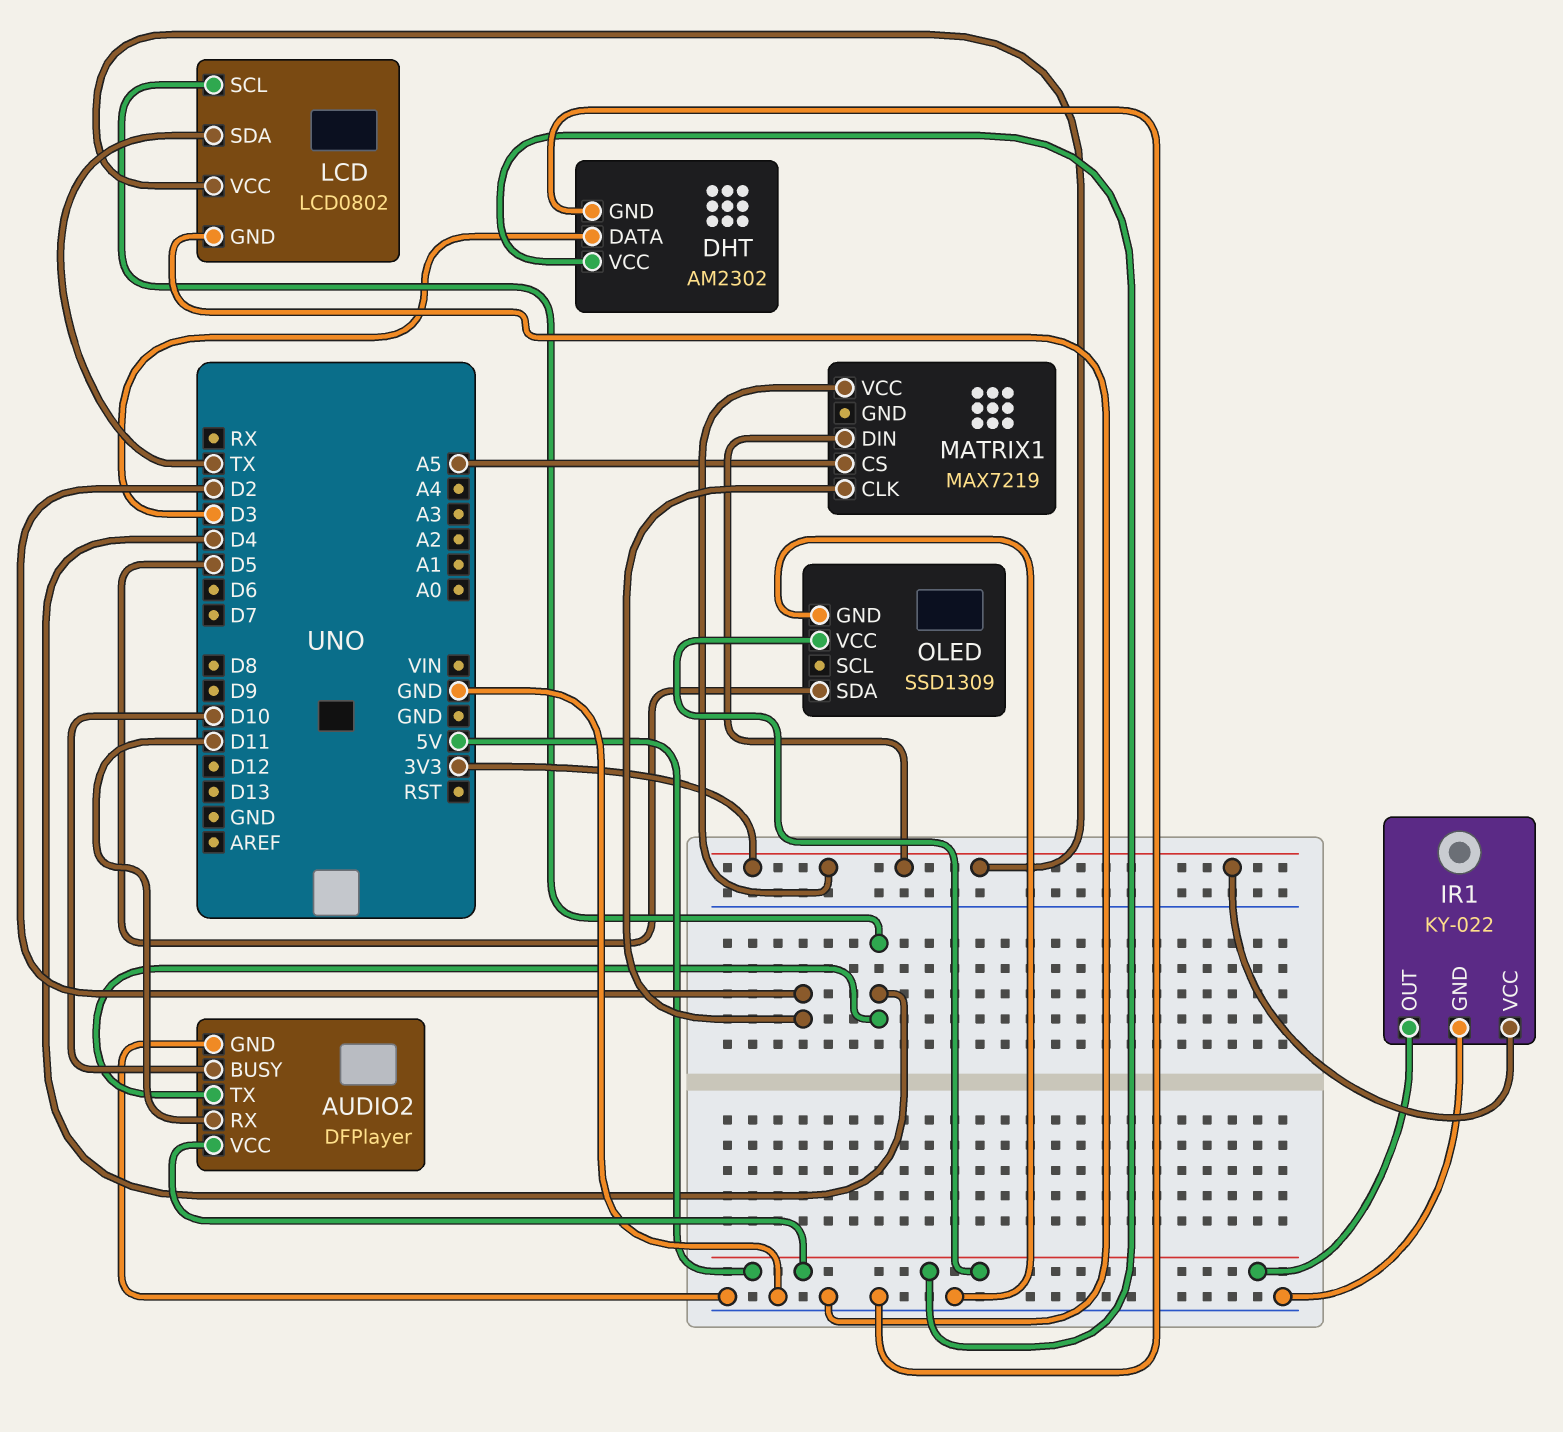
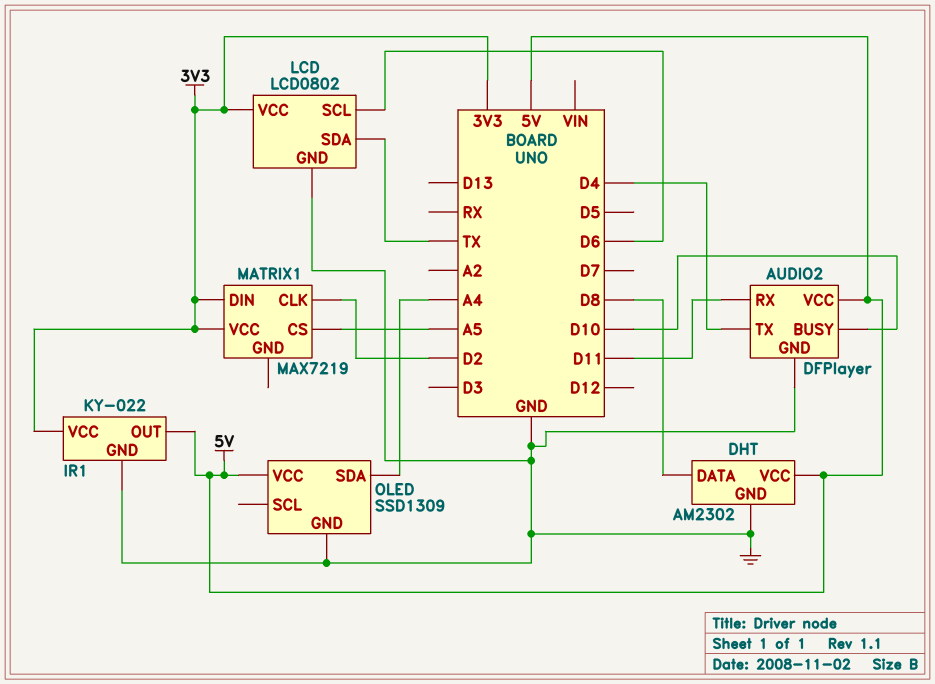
DHT pin DATA: D3 -> D8
LCD pin SCL: D4 -> D6
OLED pin SDA: D5 -> A4

